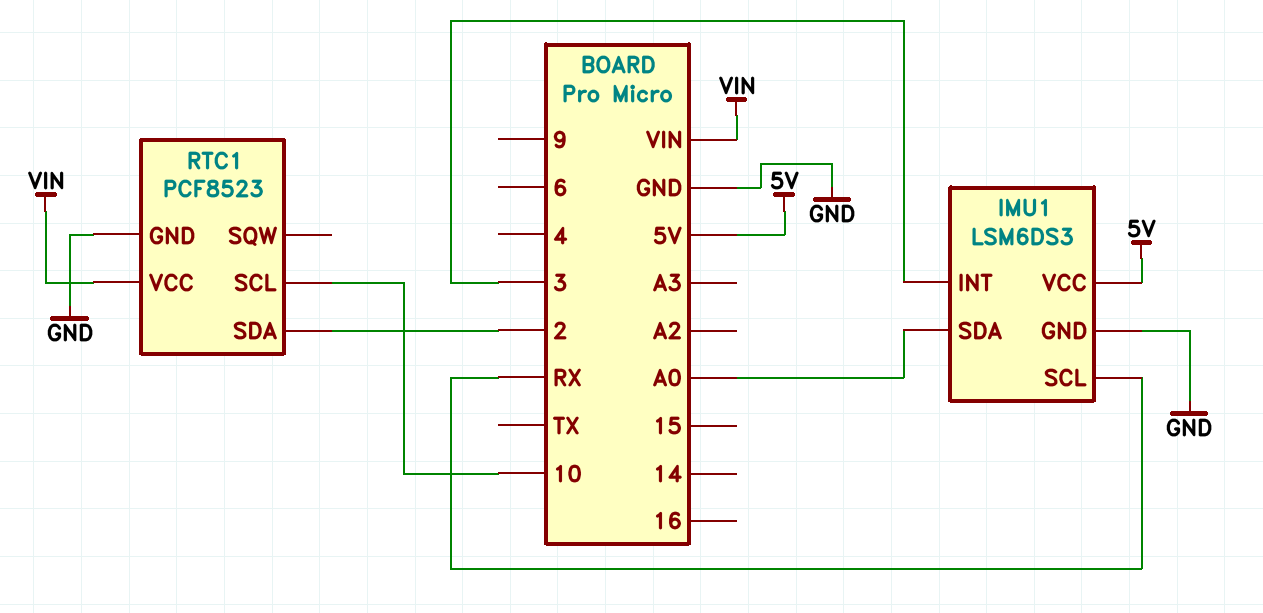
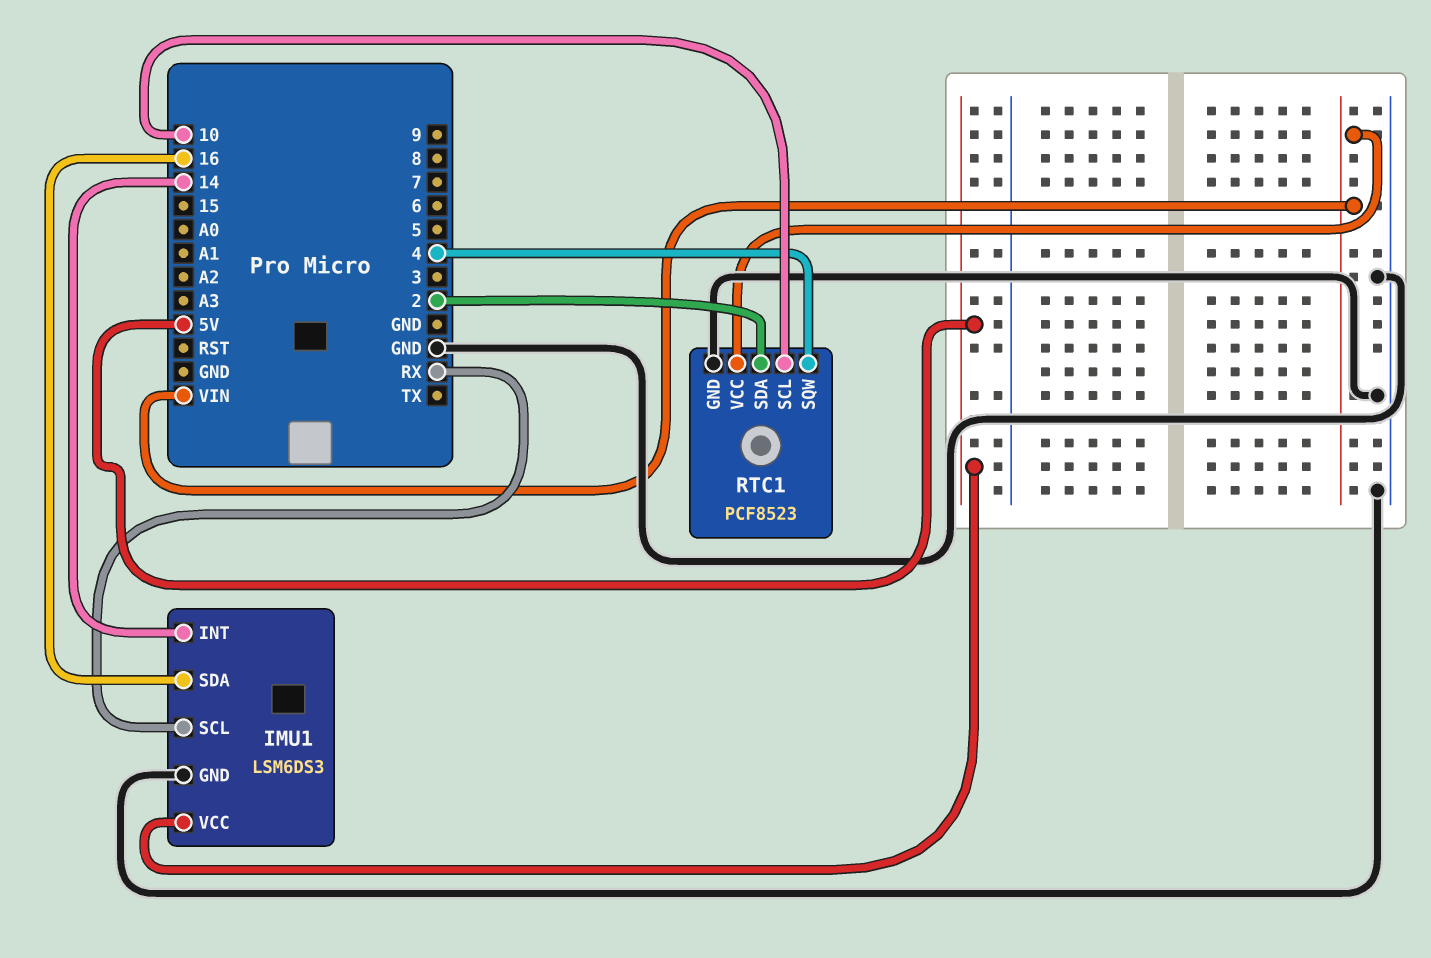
IMU1 pin INT: 3 -> 14
IMU1 pin SDA: A0 -> 16
RTC1 pin SQW: none -> 4

